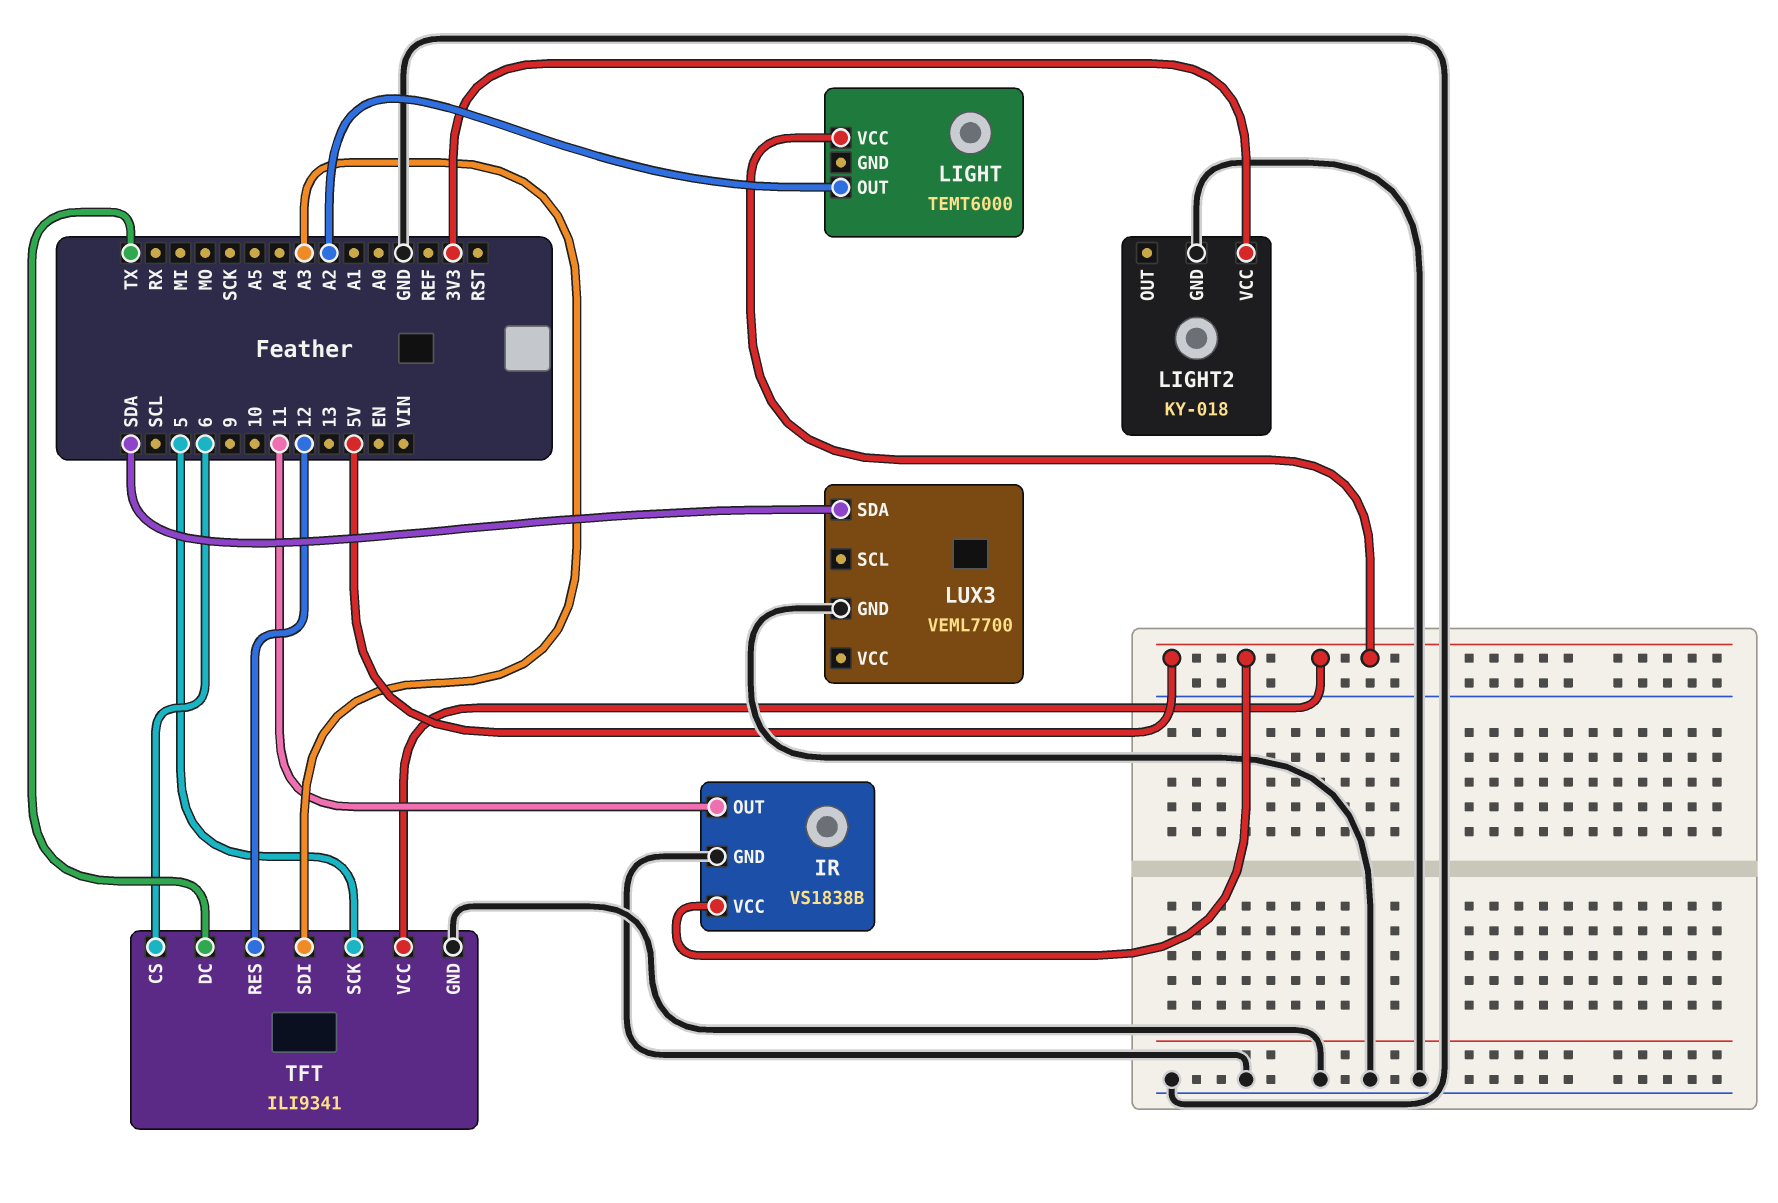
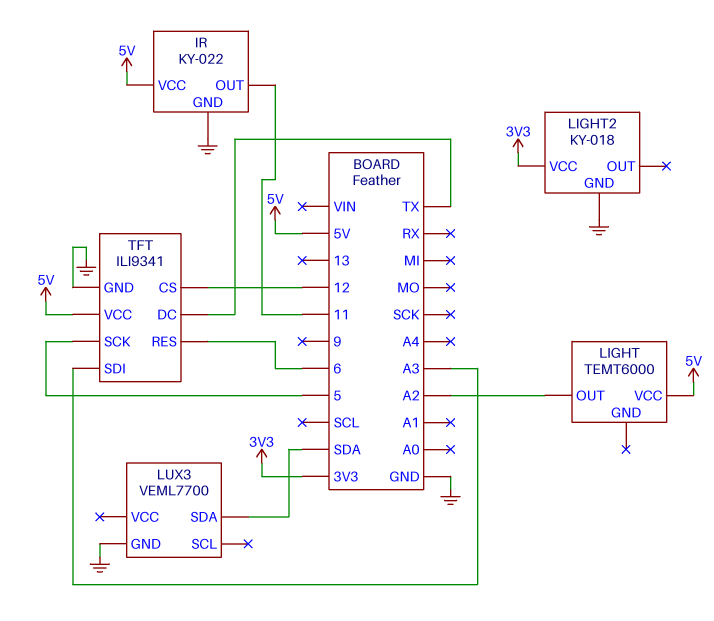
IR: VS1838B -> KY-022
TFT pin CS: 6 -> 12
TFT pin RES: 12 -> 6

